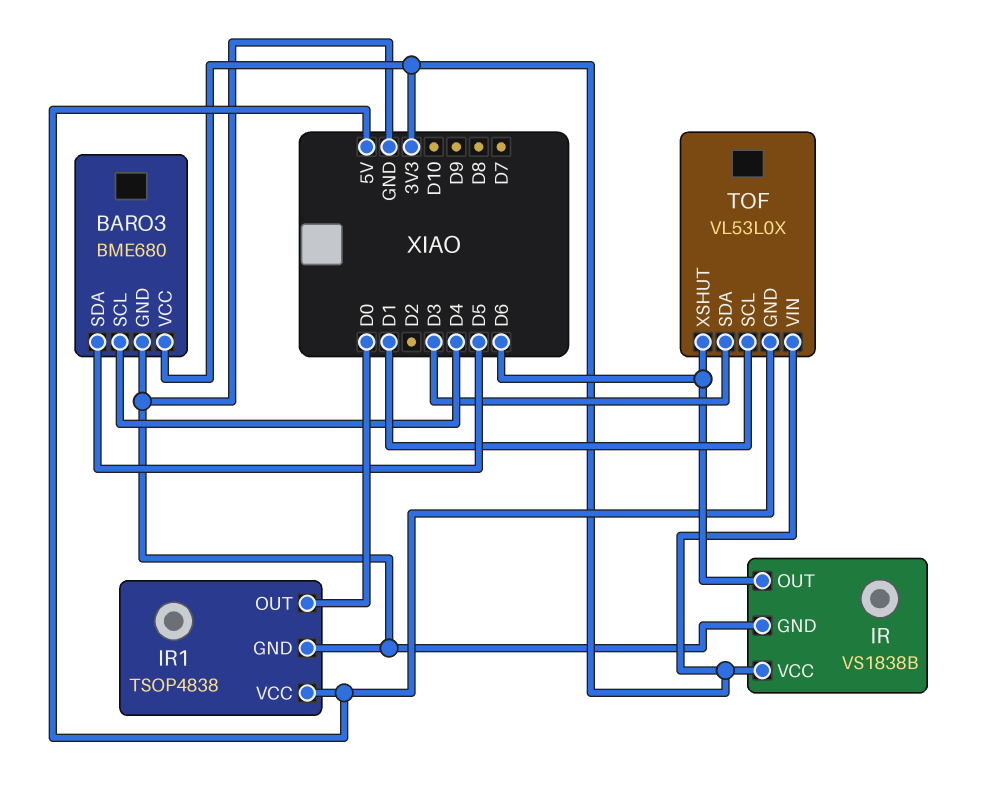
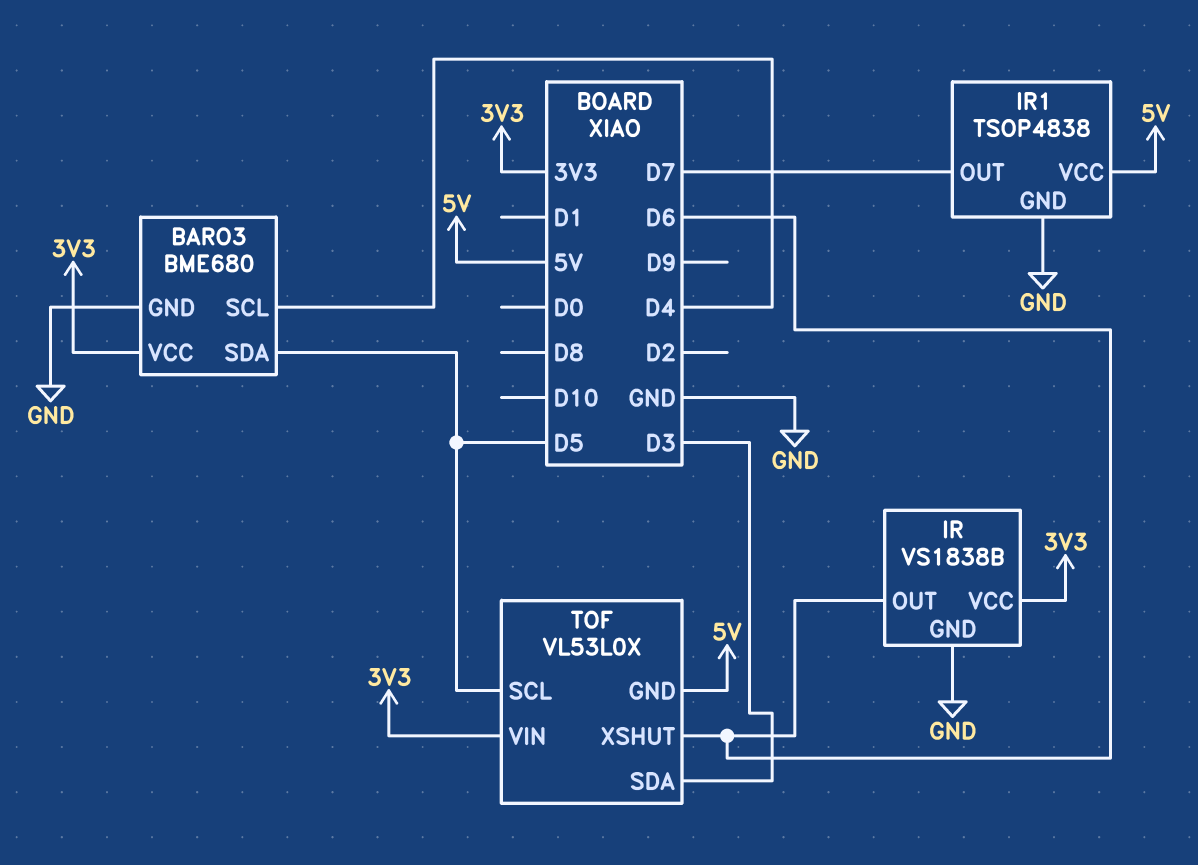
IR1 pin OUT: D0 -> D7
TOF pin SCL: D1 -> D5

